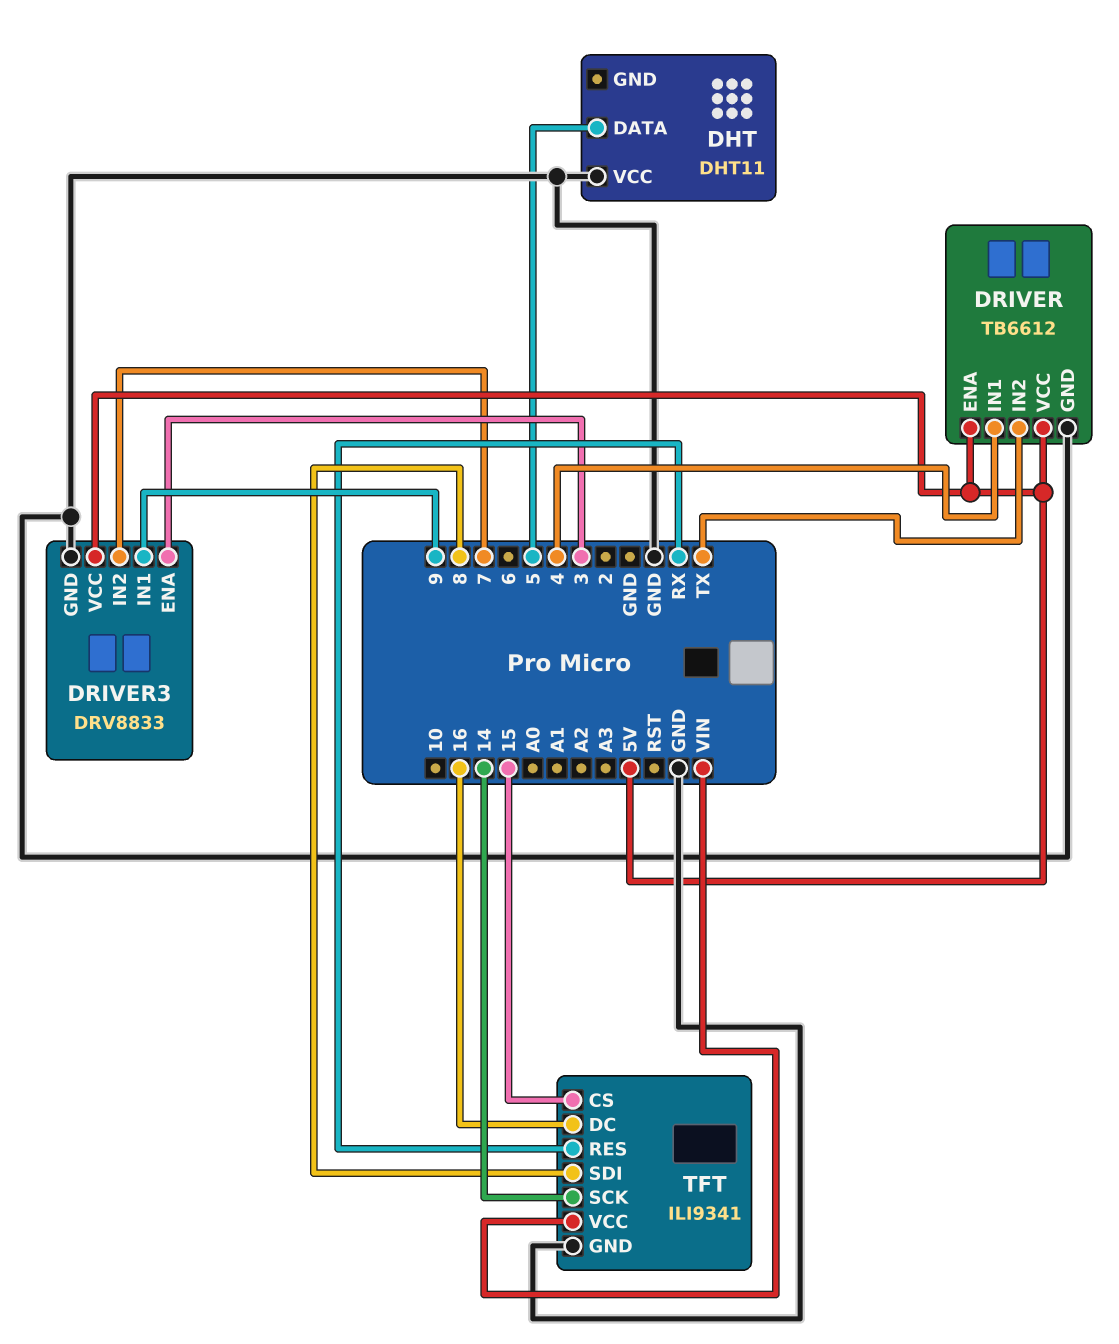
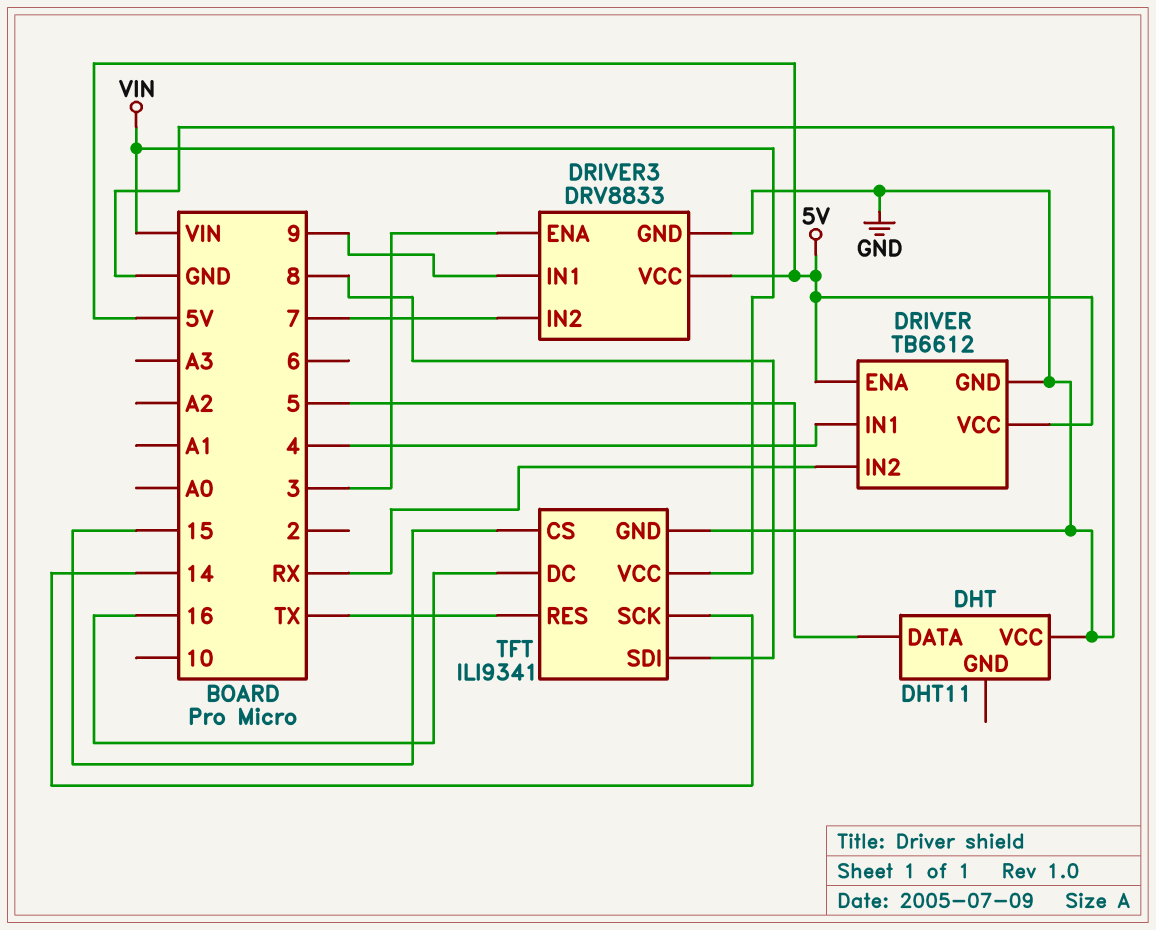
DRIVER pin IN2: TX -> RX
TFT pin RES: RX -> TX

